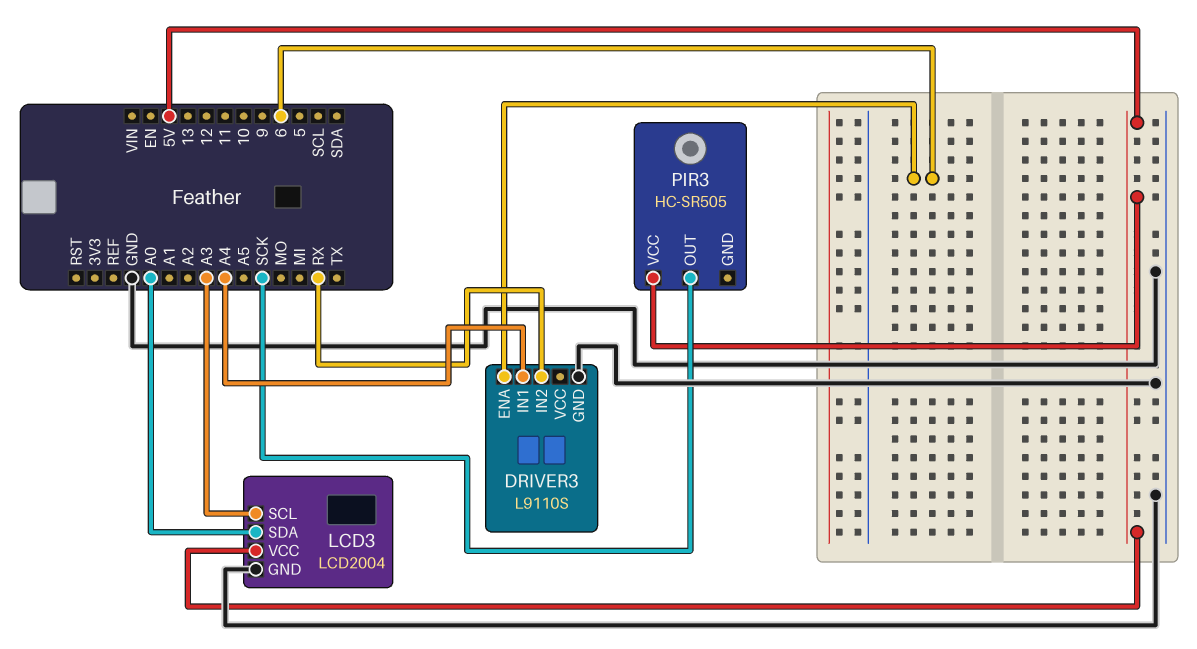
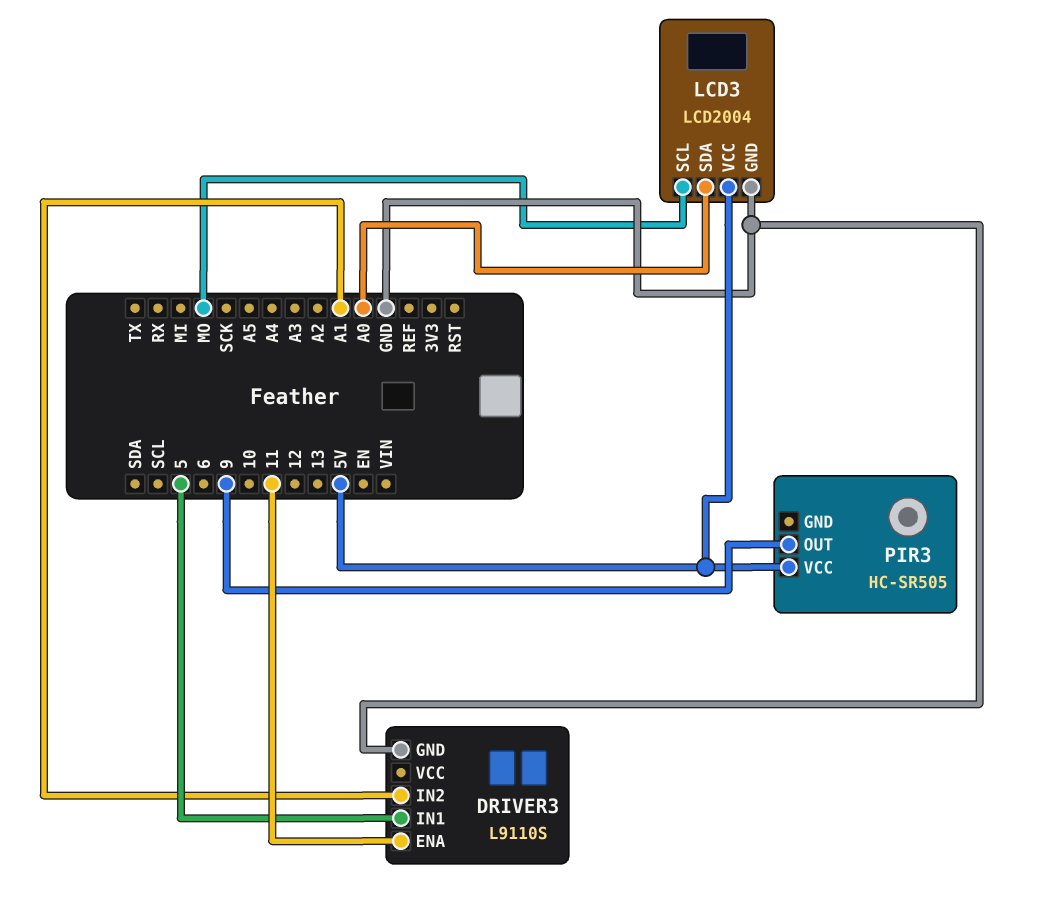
DRIVER3 pin ENA: 6 -> 11
DRIVER3 pin IN1: A4 -> 5
DRIVER3 pin IN2: RX -> A1
LCD3 pin SCL: A3 -> MO
PIR3 pin OUT: SCK -> 9

